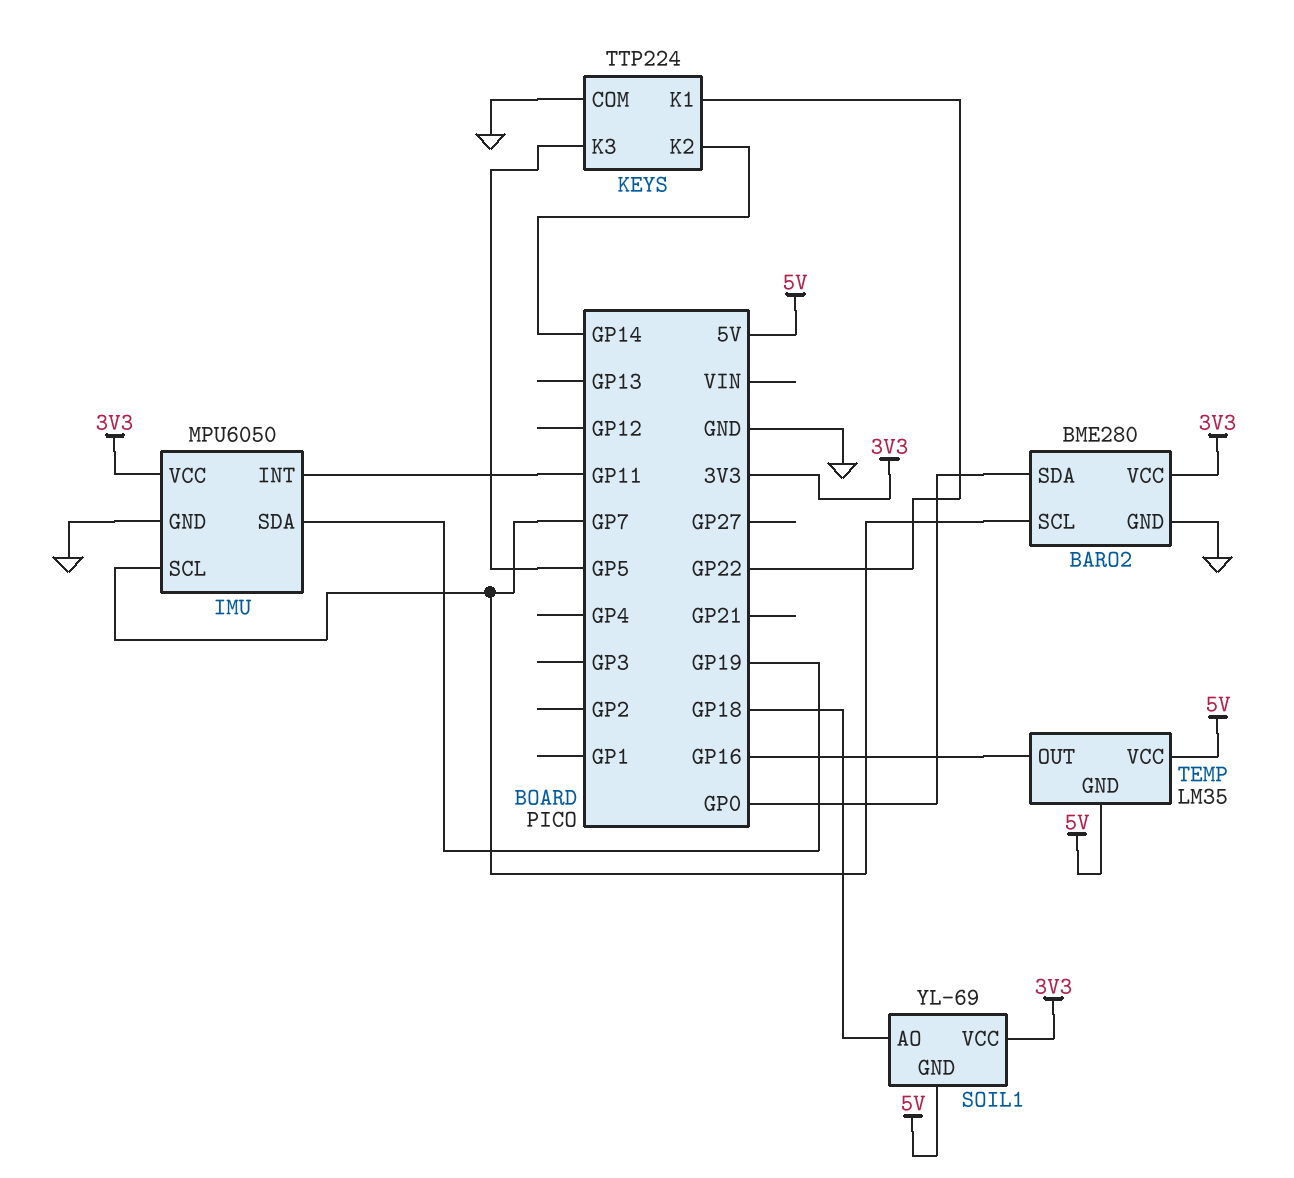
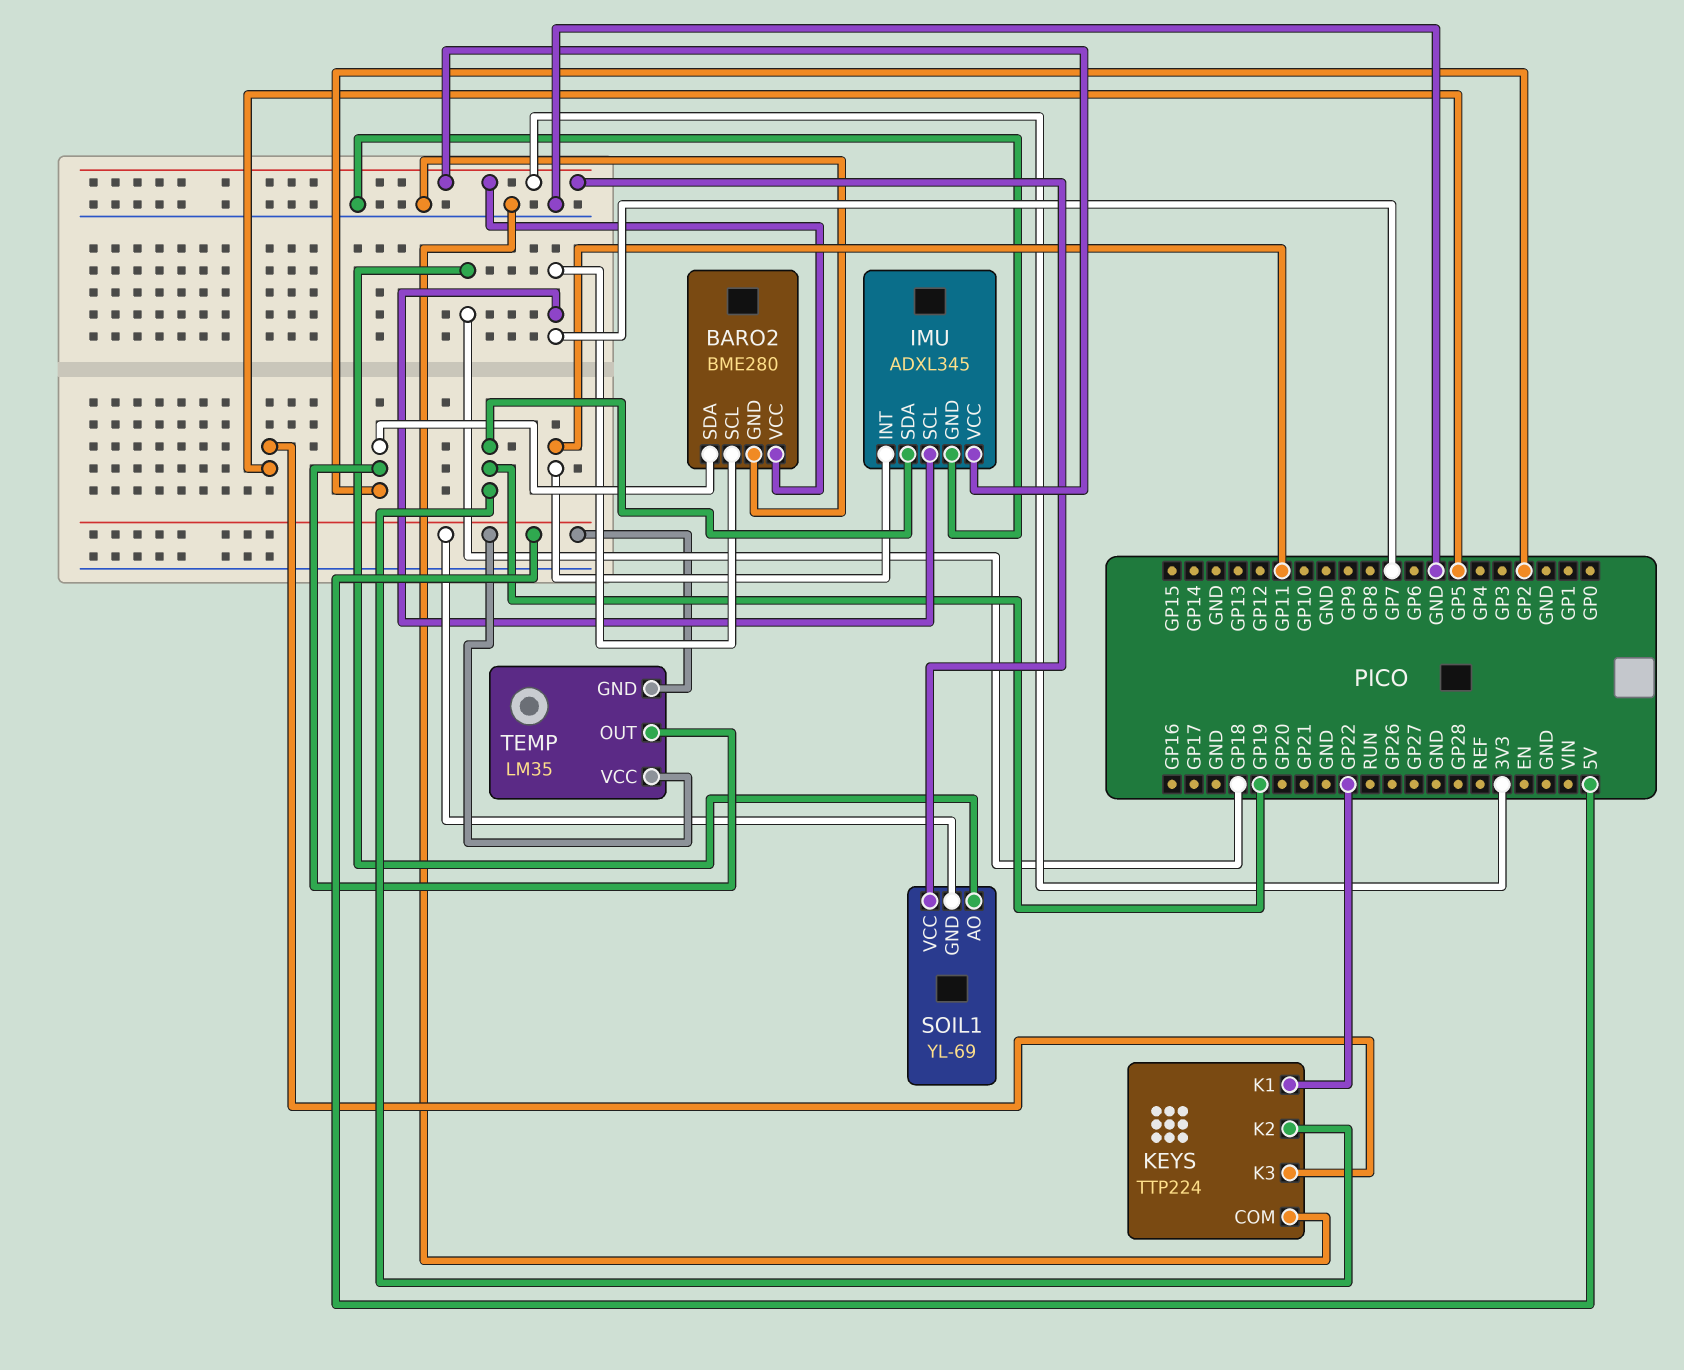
BARO2 pin SDA: GP0 -> GP2
IMU: MPU6050 -> ADXL345
KEYS pin K2: GP14 -> GP19
TEMP pin OUT: GP16 -> GP2

